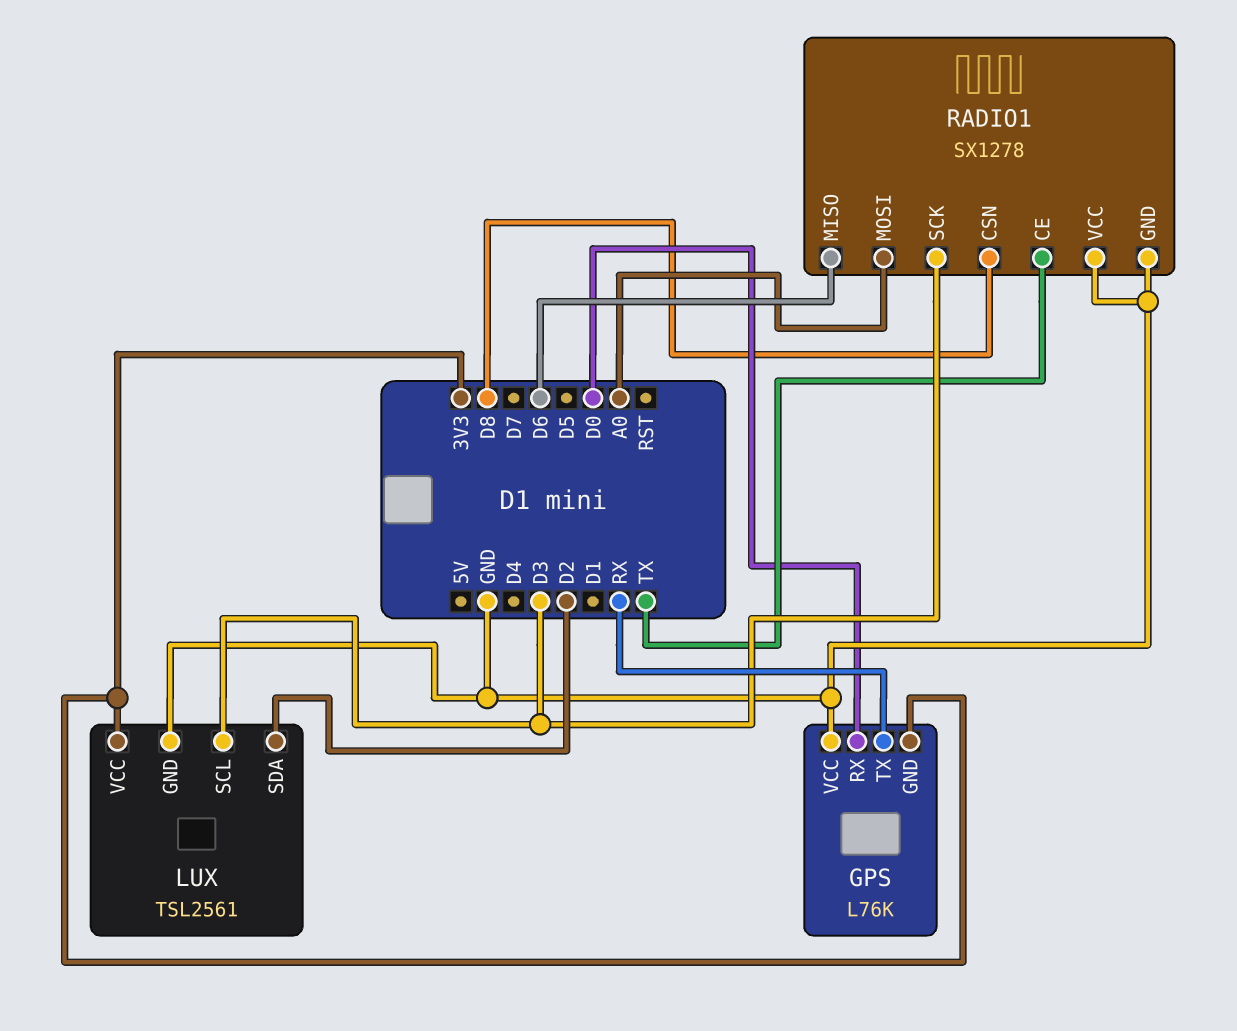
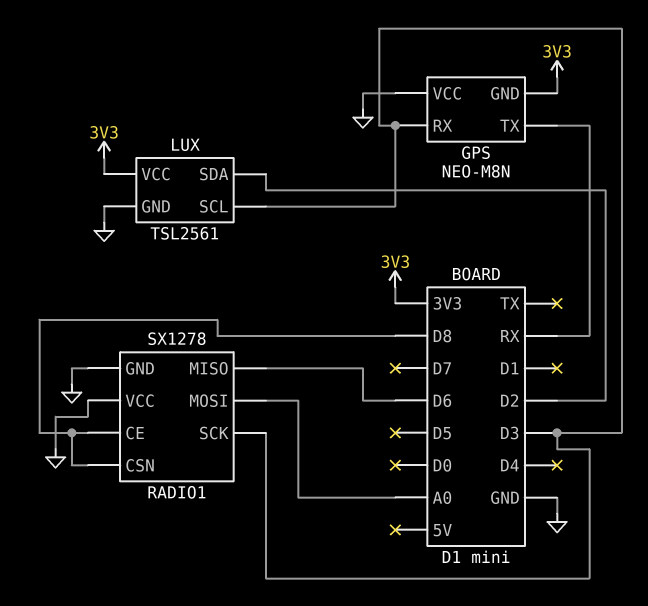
GPS: L76K -> NEO-M8N
GPS pin RX: D0 -> D3
RADIO1 pin CE: TX -> D8

